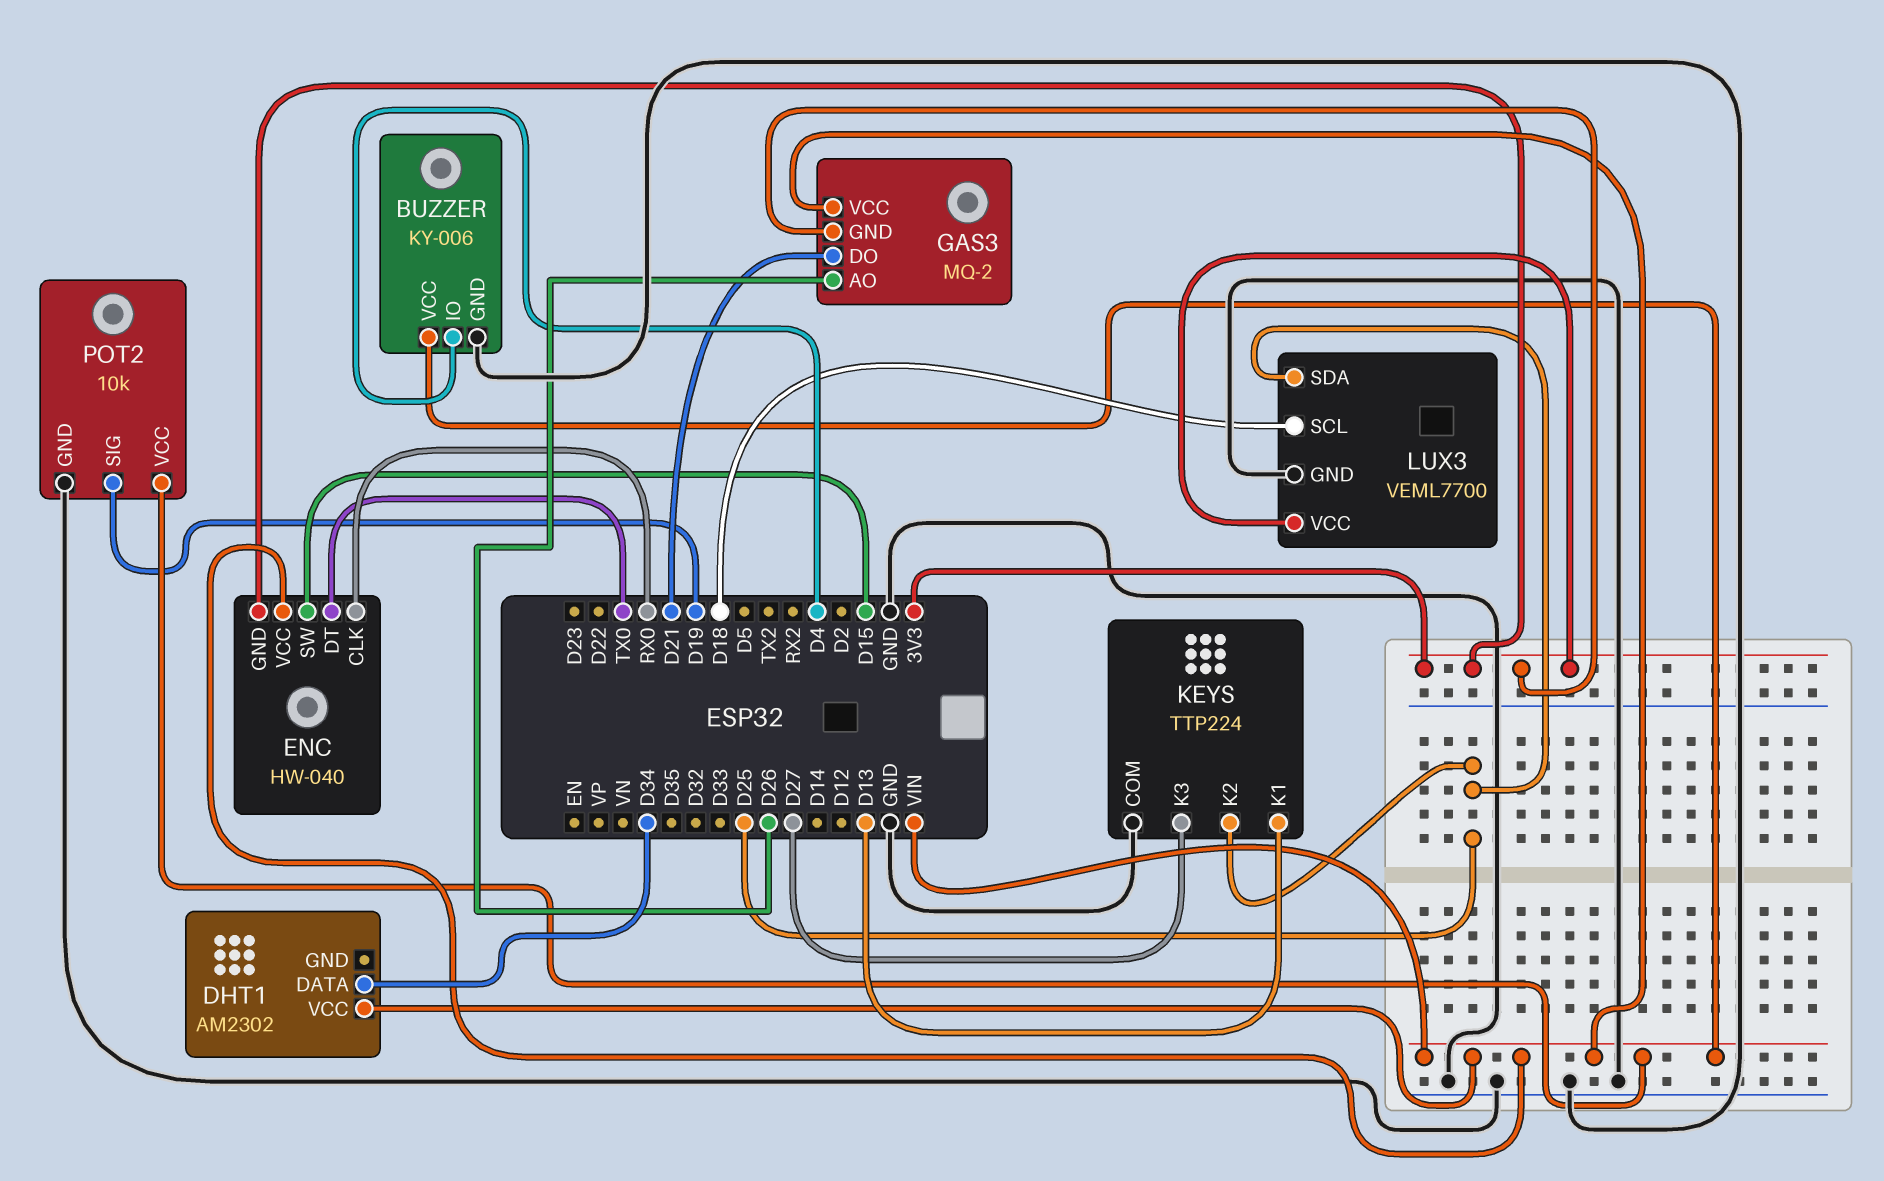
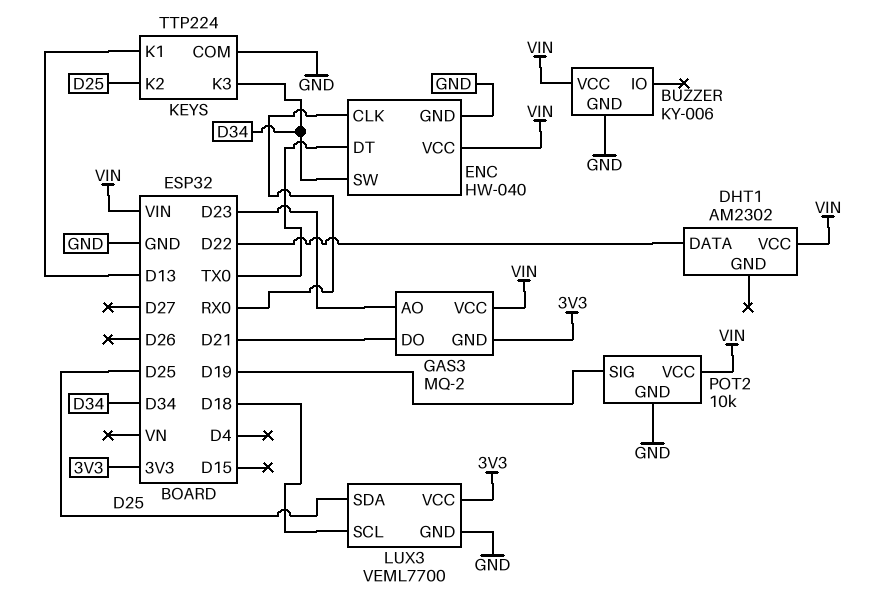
BUZZER pin IO: D4 -> none
DHT1 pin DATA: D34 -> D22
ENC pin GND: 3V3 -> GND
ENC pin SW: D15 -> D34
GAS3 pin AO: D26 -> D23
KEYS pin K3: D27 -> D34

